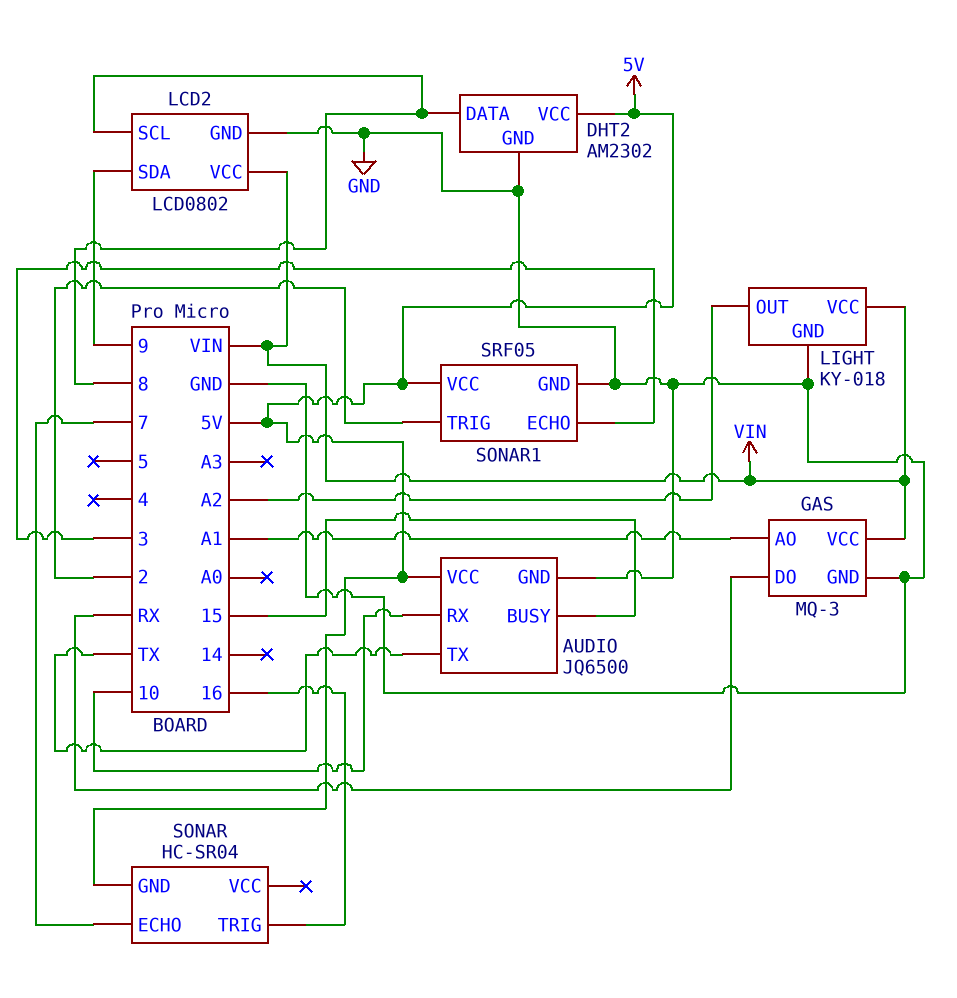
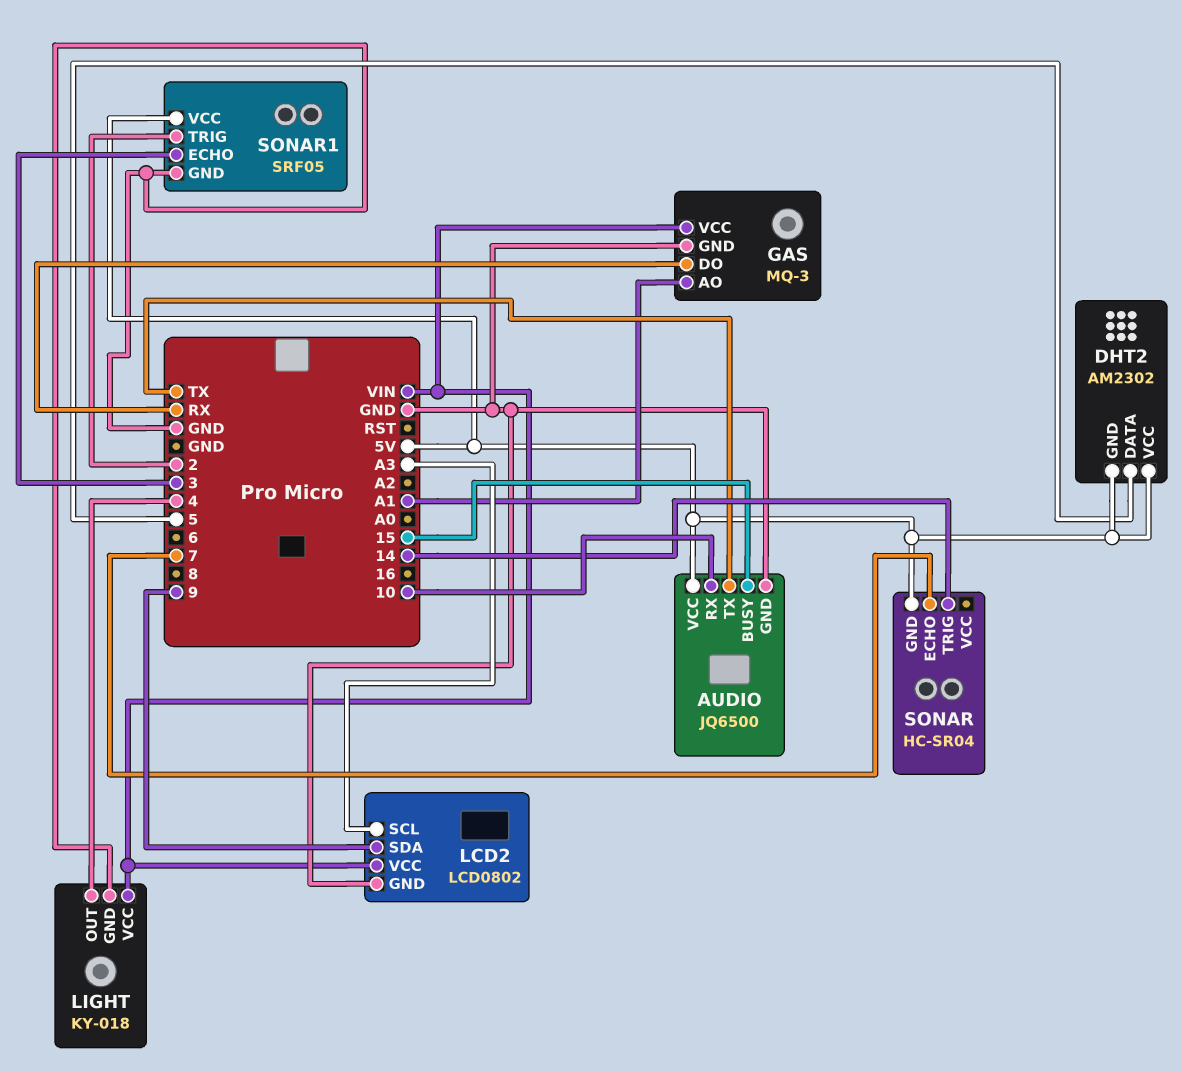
DHT2 pin DATA: 8 -> 5
DHT2 pin GND: GND -> 5V
LCD2 pin SCL: 8 -> A3
LIGHT pin OUT: A2 -> 4
SONAR pin TRIG: 16 -> 14

